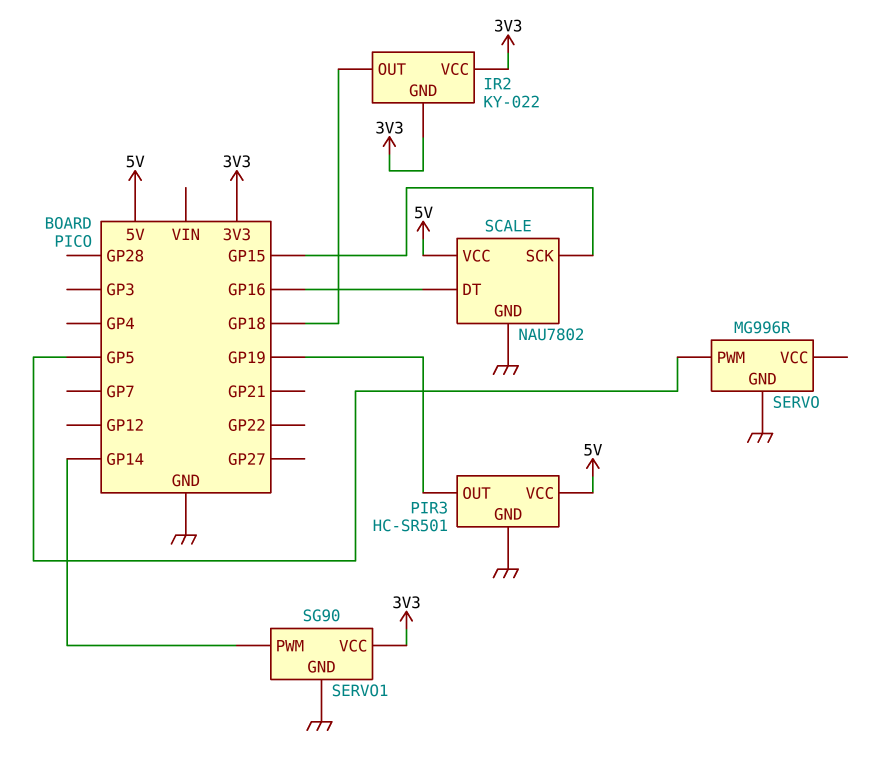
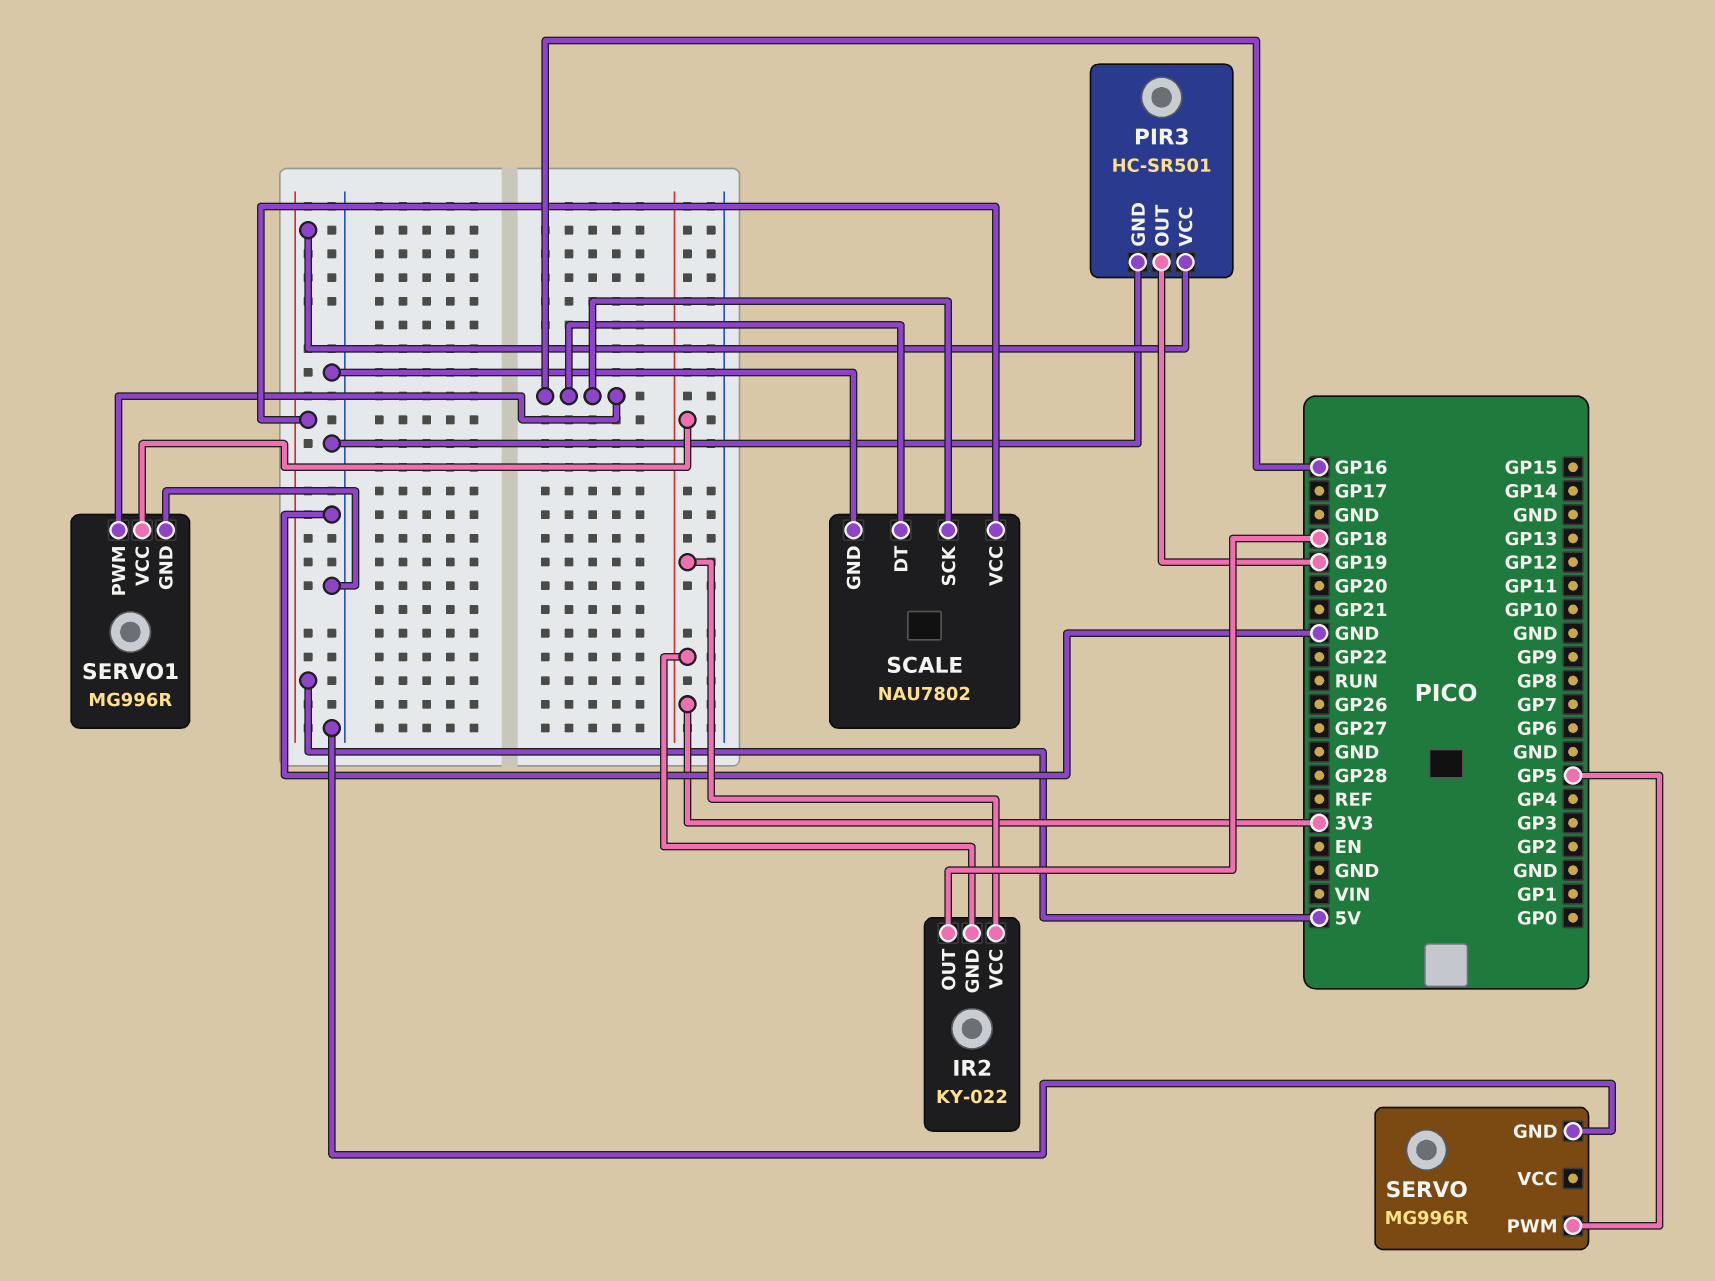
SCALE pin SCK: GP15 -> GP16
SERVO1: SG90 -> MG996R
SERVO1 pin PWM: GP14 -> GP16

